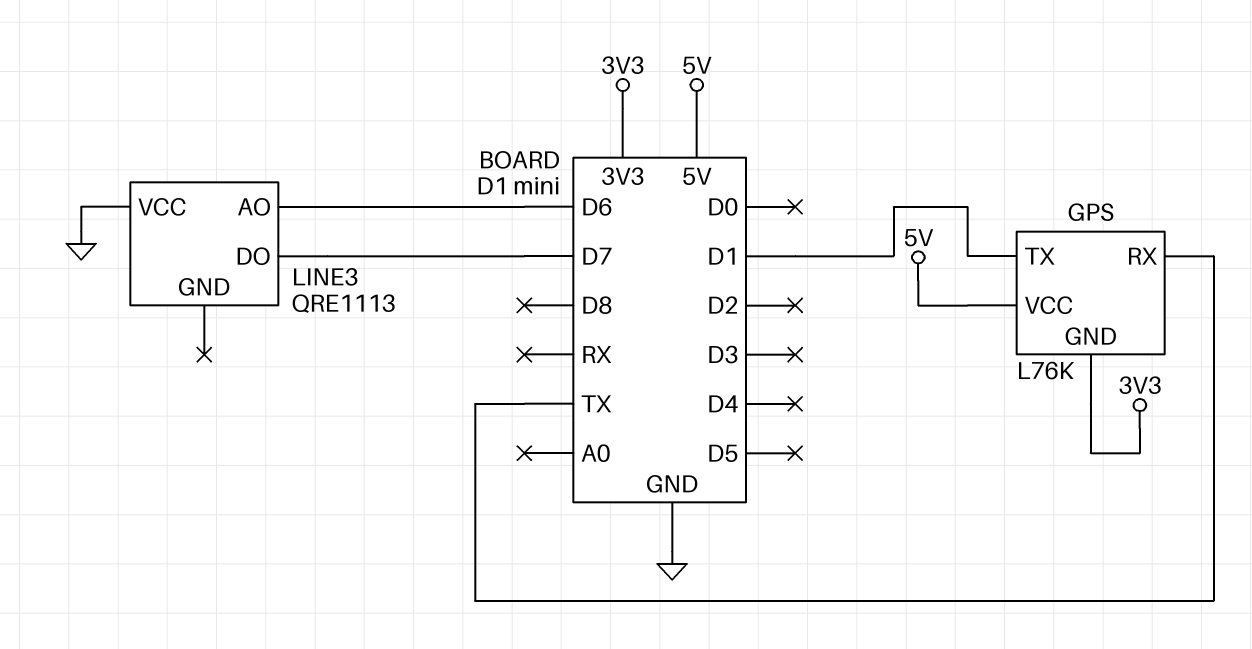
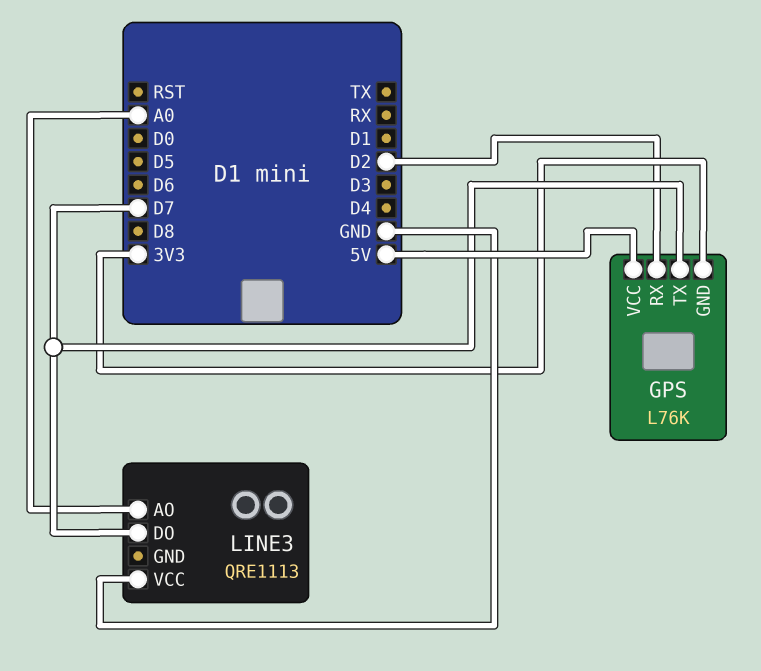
GPS pin RX: TX -> D2
GPS pin TX: D1 -> D7
LINE3 pin AO: D6 -> A0

